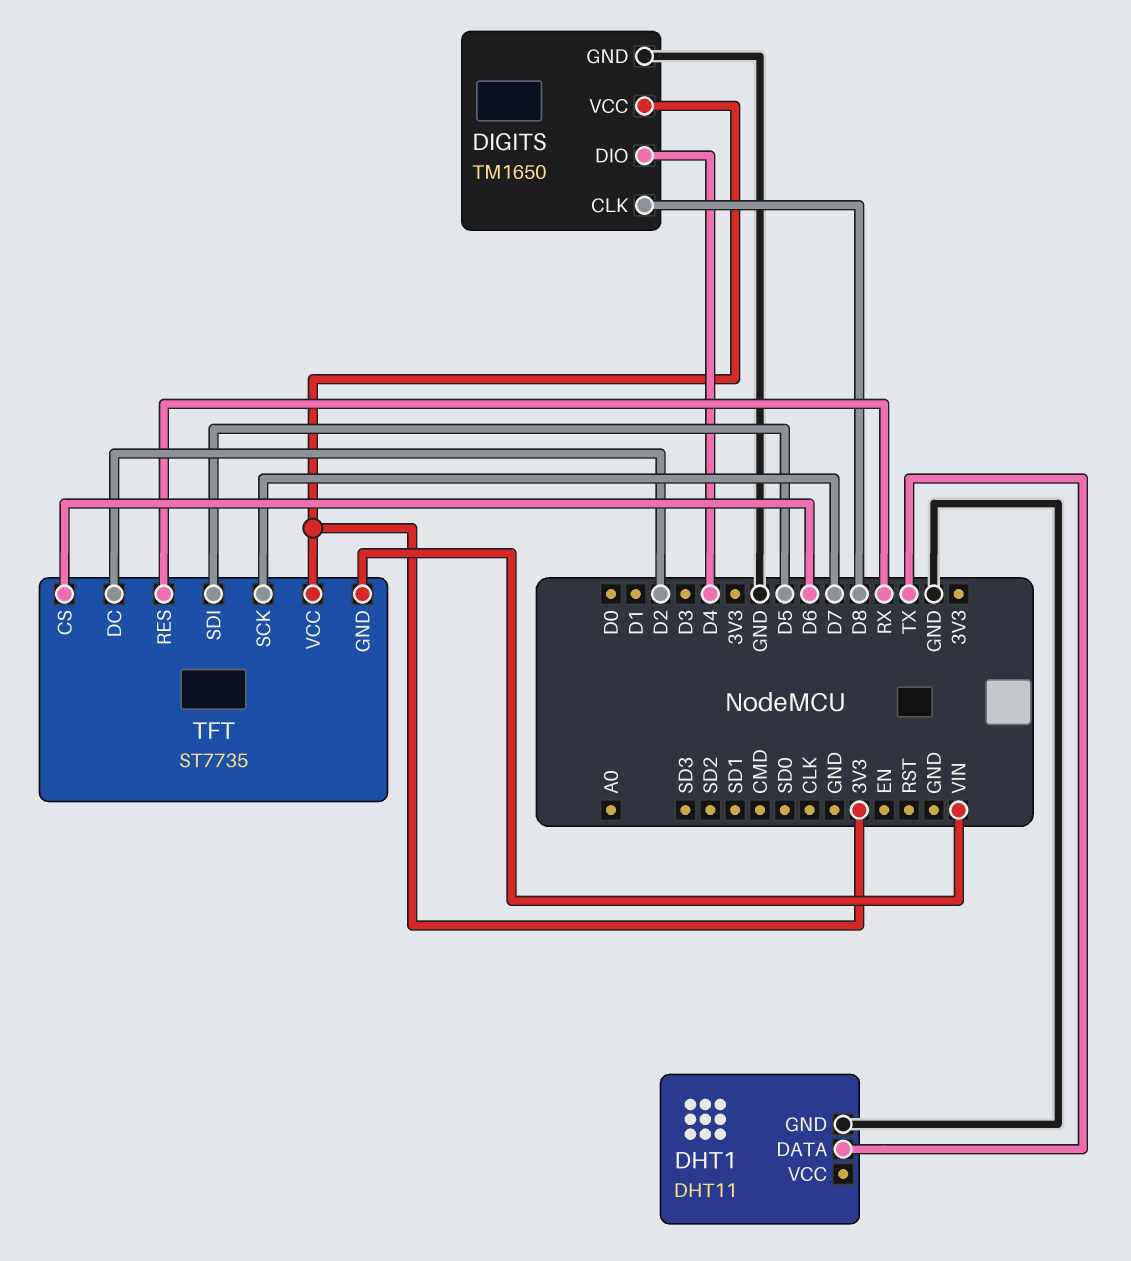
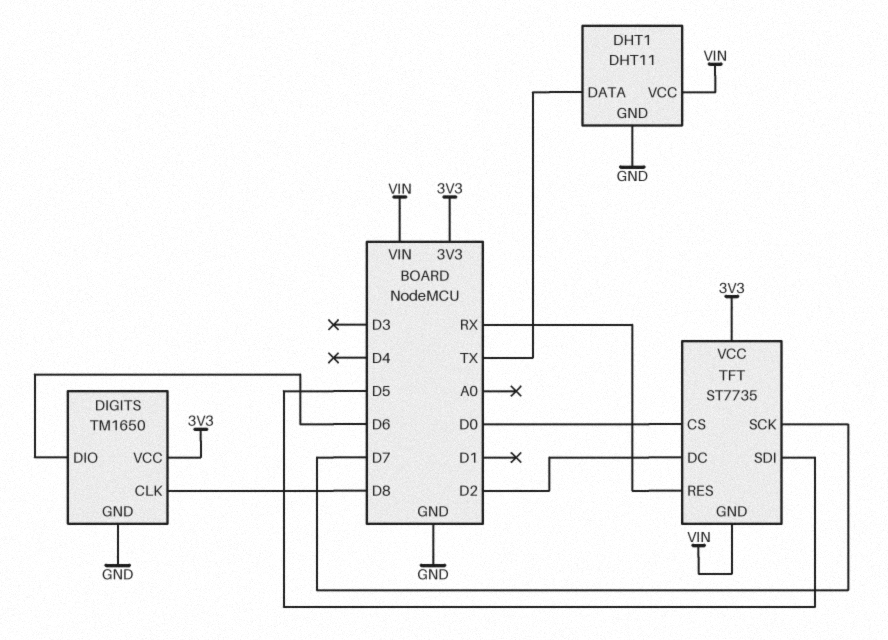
DHT1 pin VCC: none -> VIN
DIGITS pin DIO: D4 -> D6
TFT pin CS: D6 -> D0

